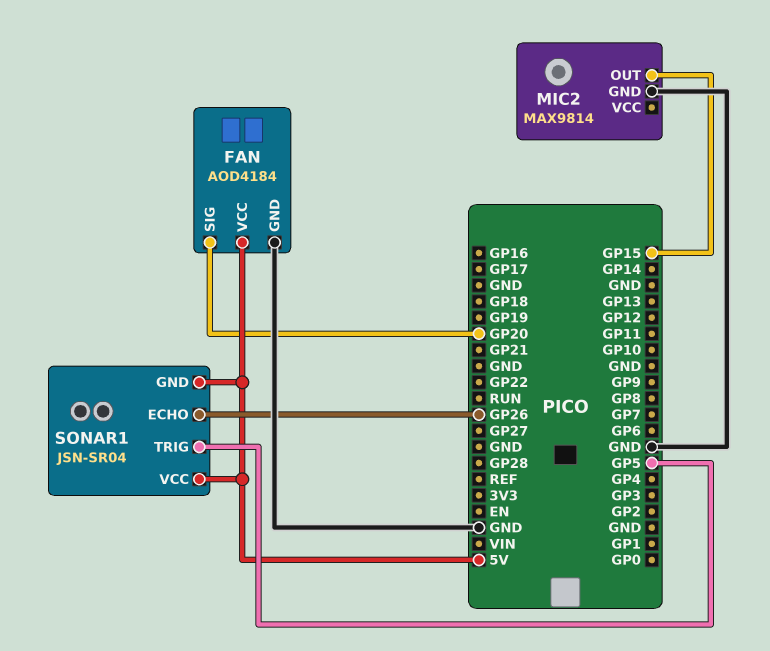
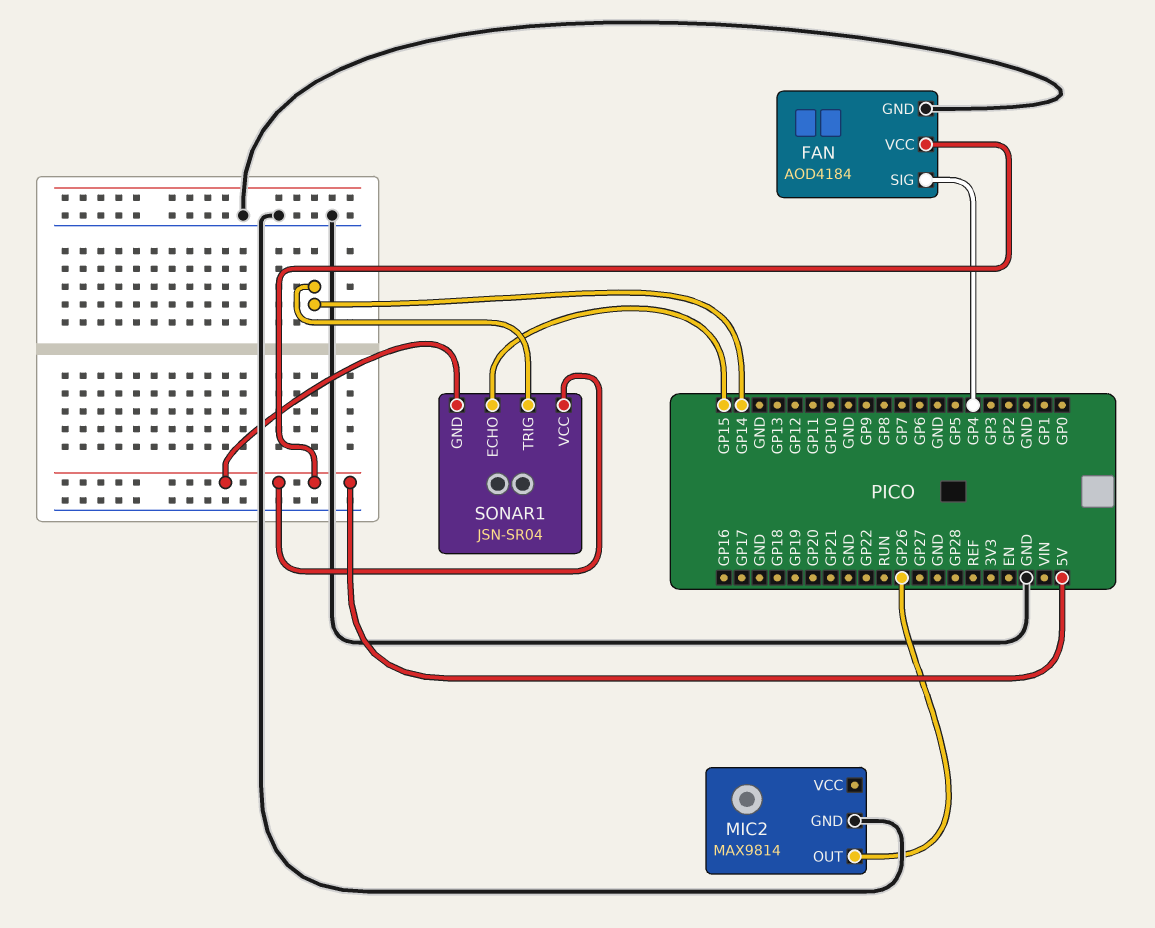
FAN pin SIG: GP20 -> GP4
MIC2 pin OUT: GP15 -> GP26
SONAR1 pin ECHO: GP26 -> GP15
SONAR1 pin TRIG: GP5 -> GP14

